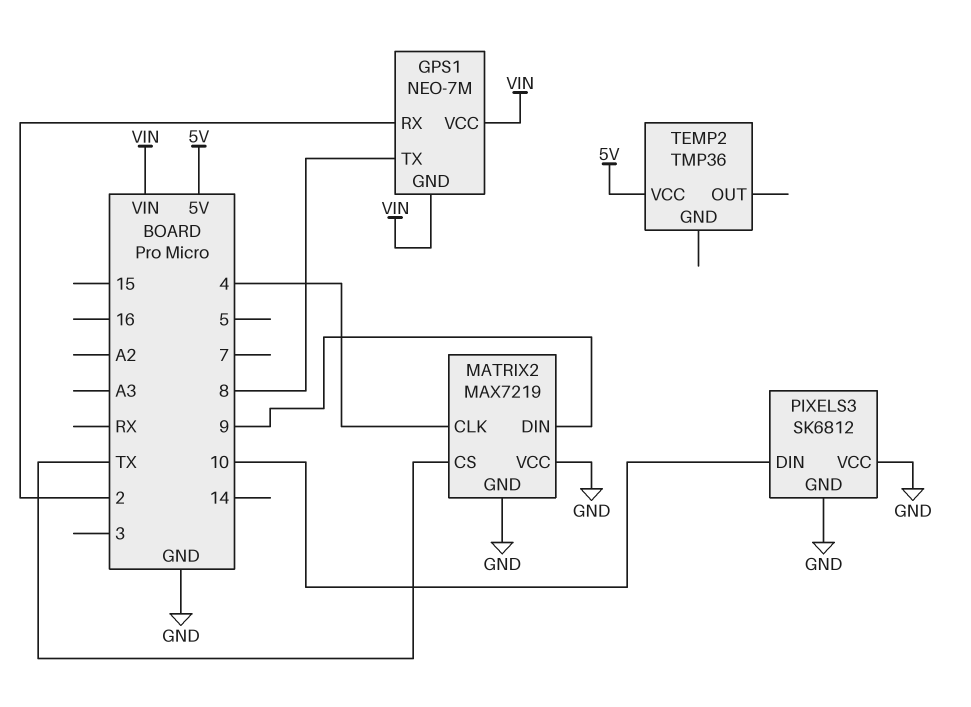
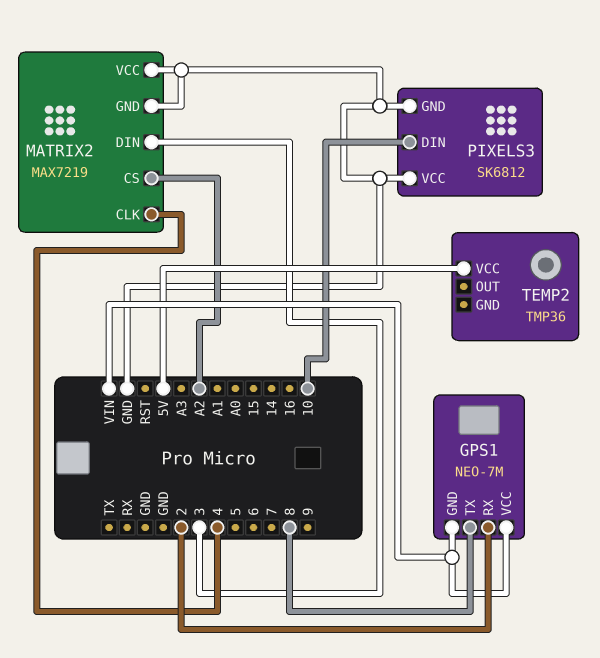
MATRIX2 pin CS: TX -> A2
MATRIX2 pin DIN: 9 -> 3

